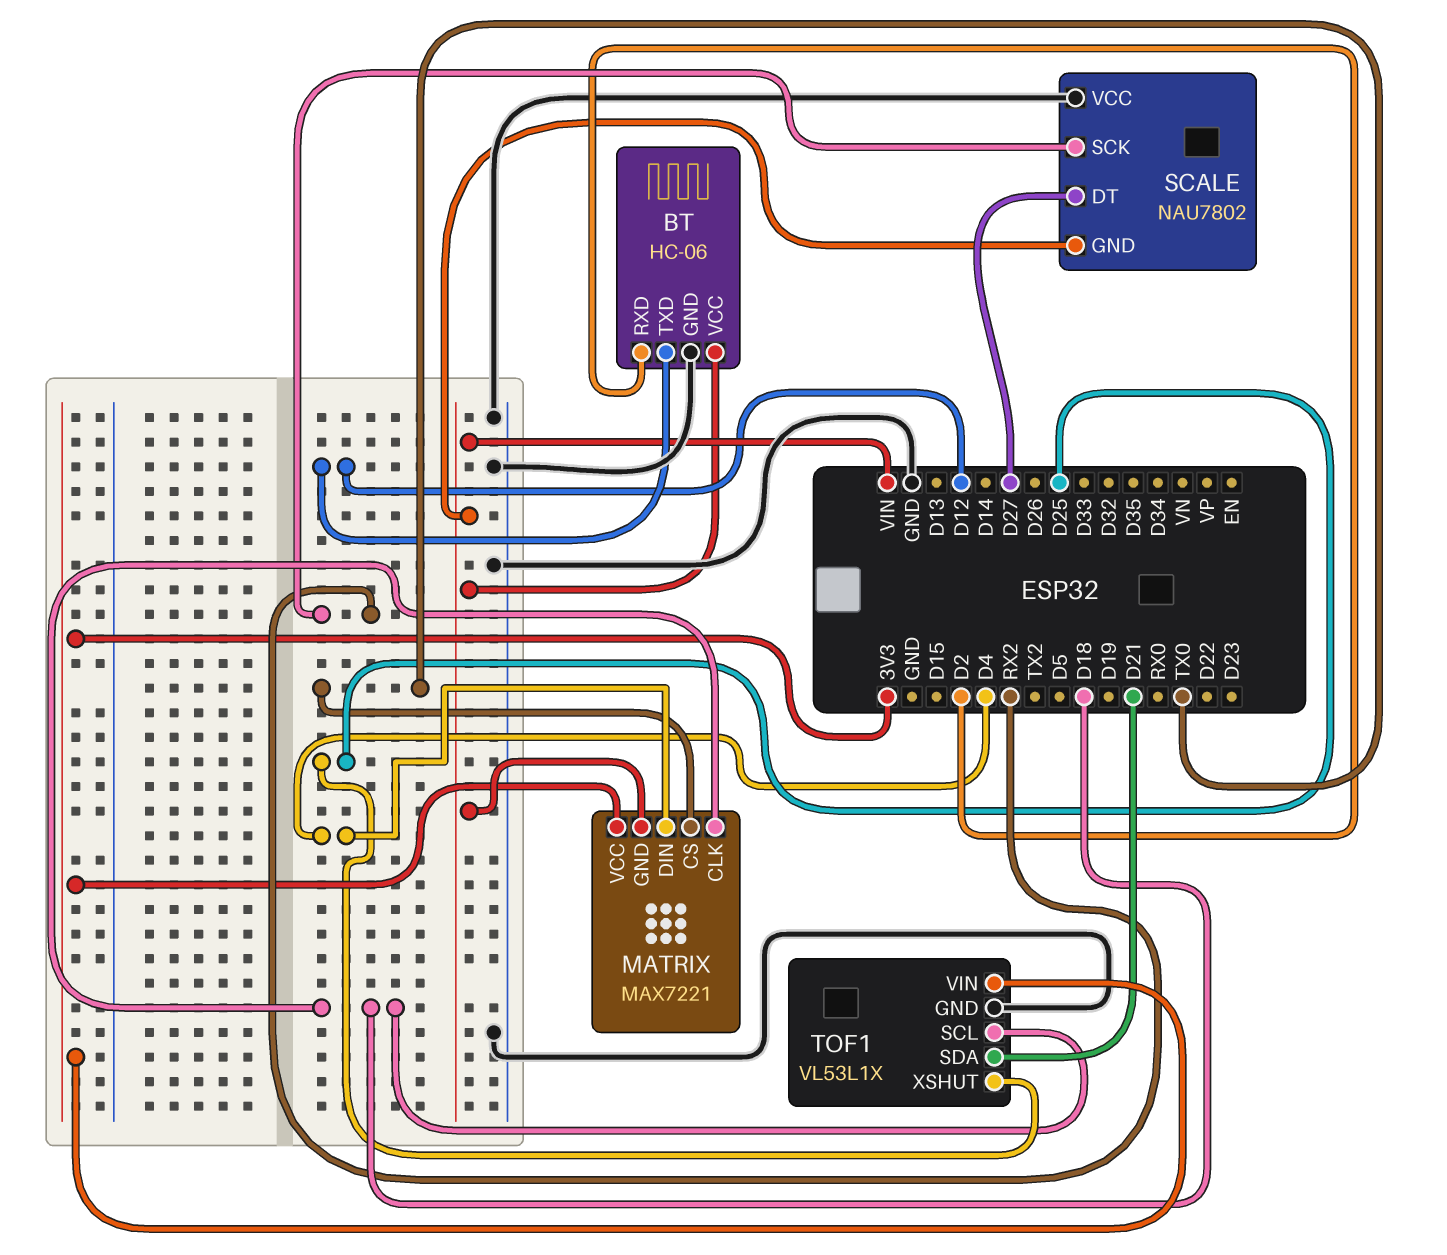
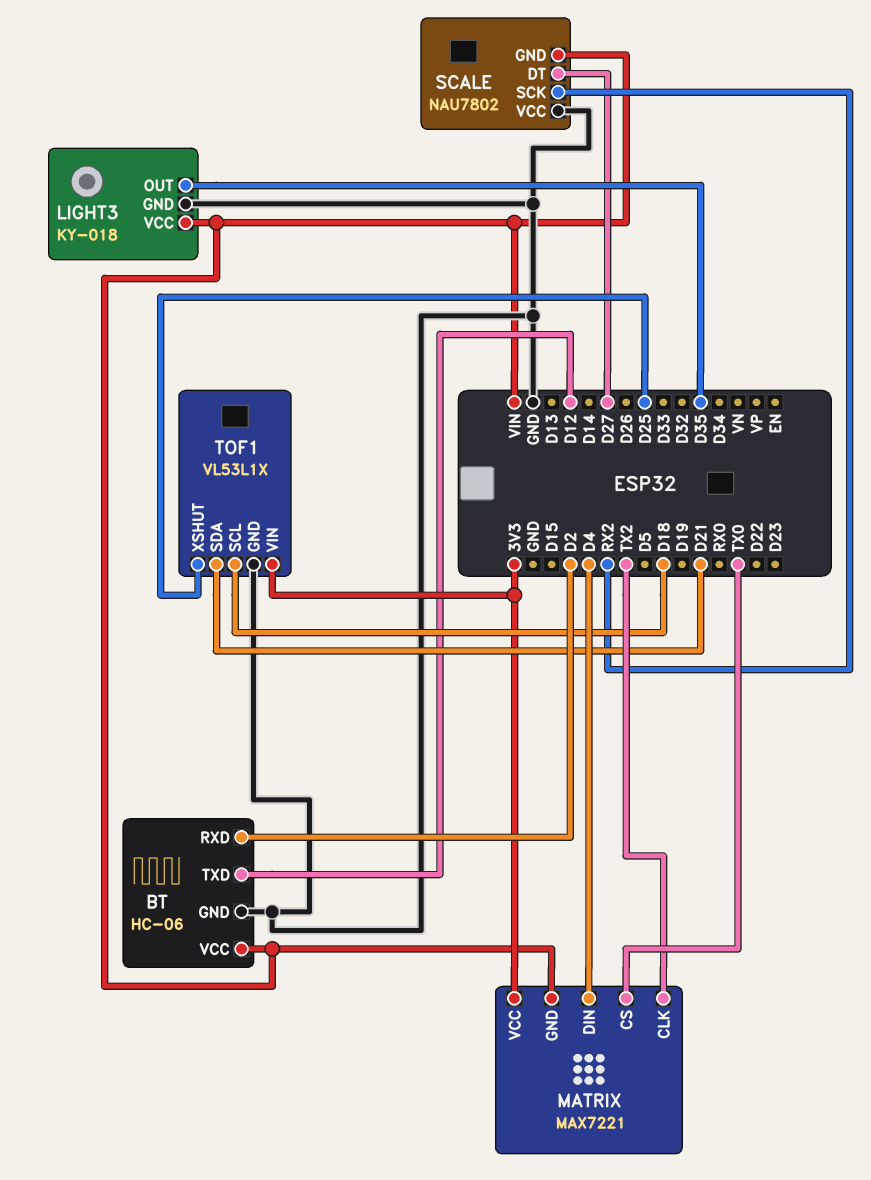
LIGHT3: none -> KY-018
LIGHT3 pin GND: none -> GND
LIGHT3 pin OUT: none -> D35
LIGHT3 pin VCC: none -> VIN
MATRIX pin CLK: D18 -> TX2

